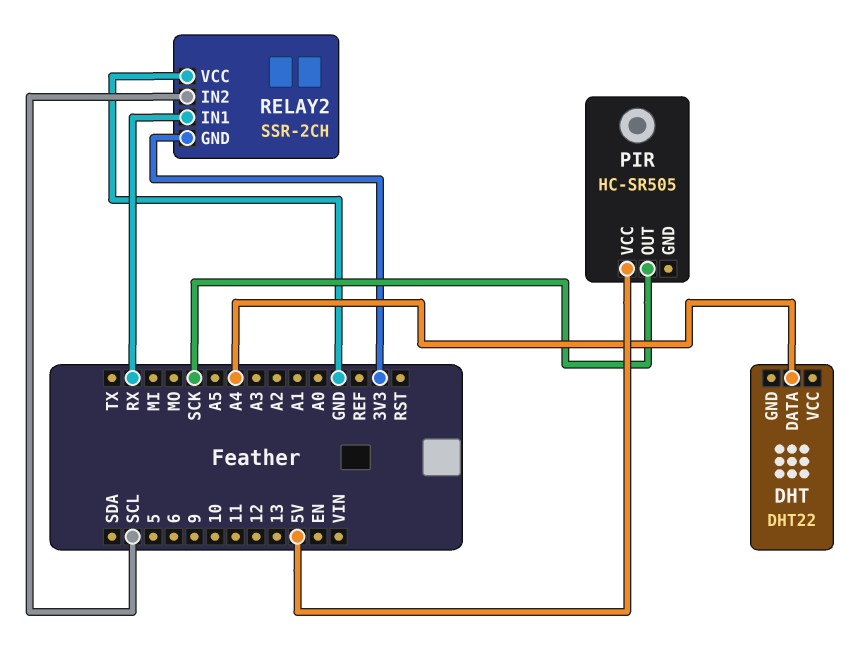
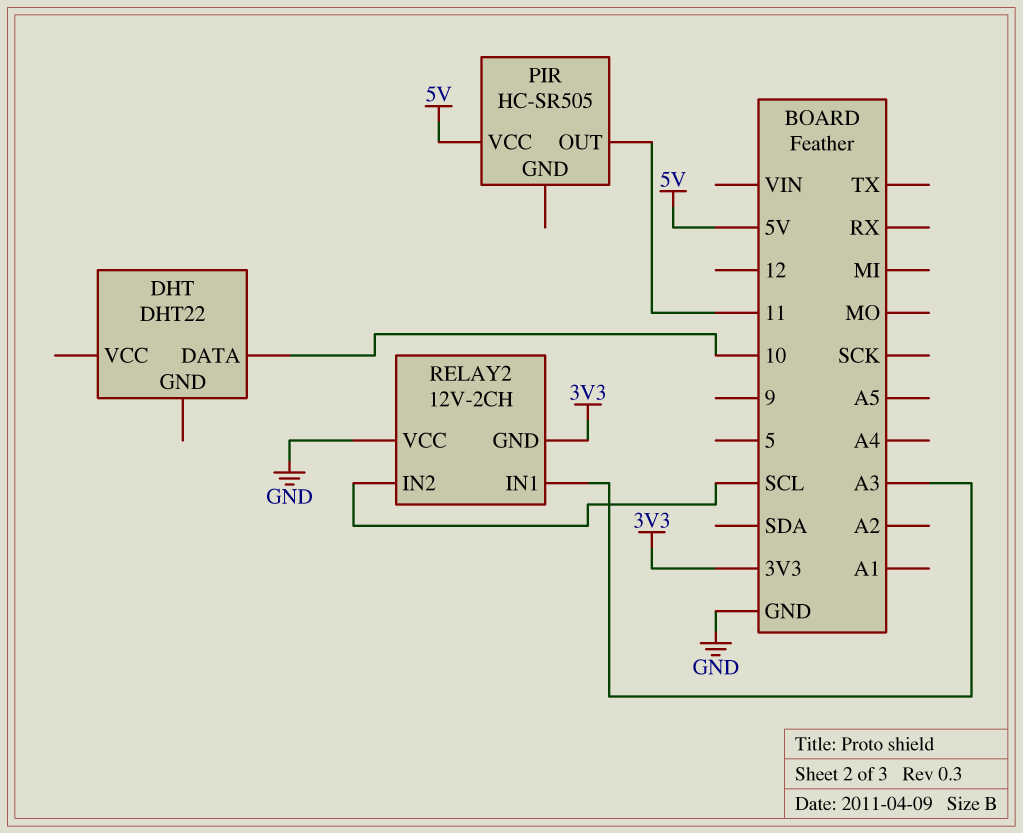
DHT pin DATA: A4 -> 10
PIR pin OUT: SCK -> 11
RELAY2: SSR-2CH -> 12V-2CH
RELAY2 pin IN1: RX -> A3

